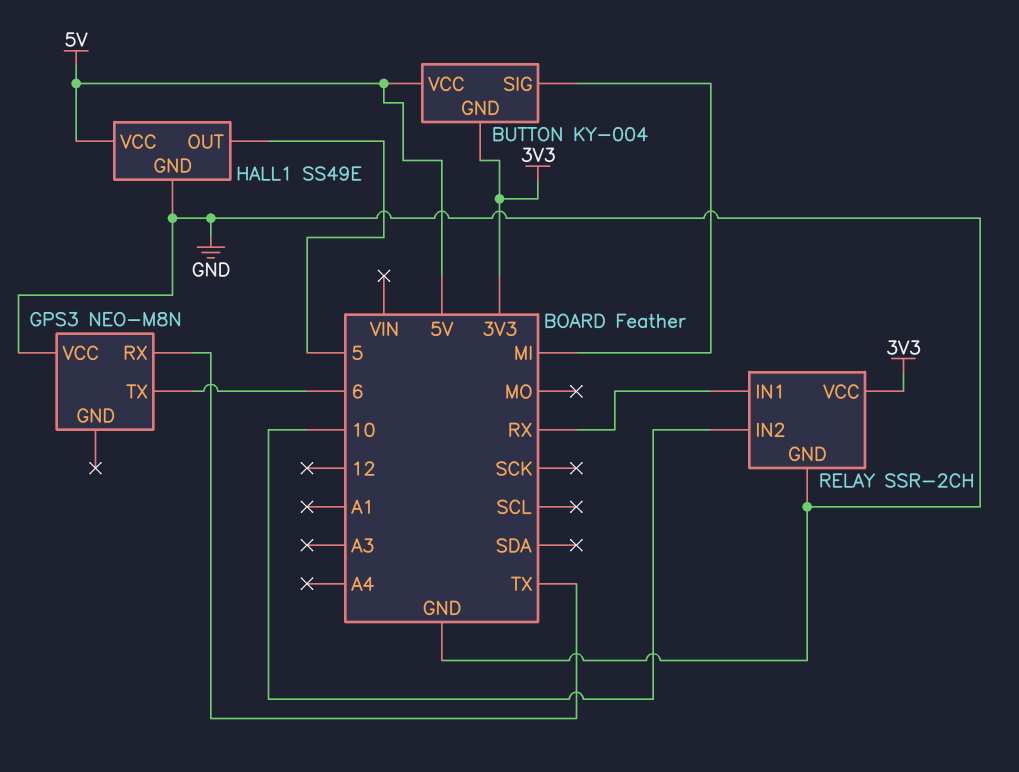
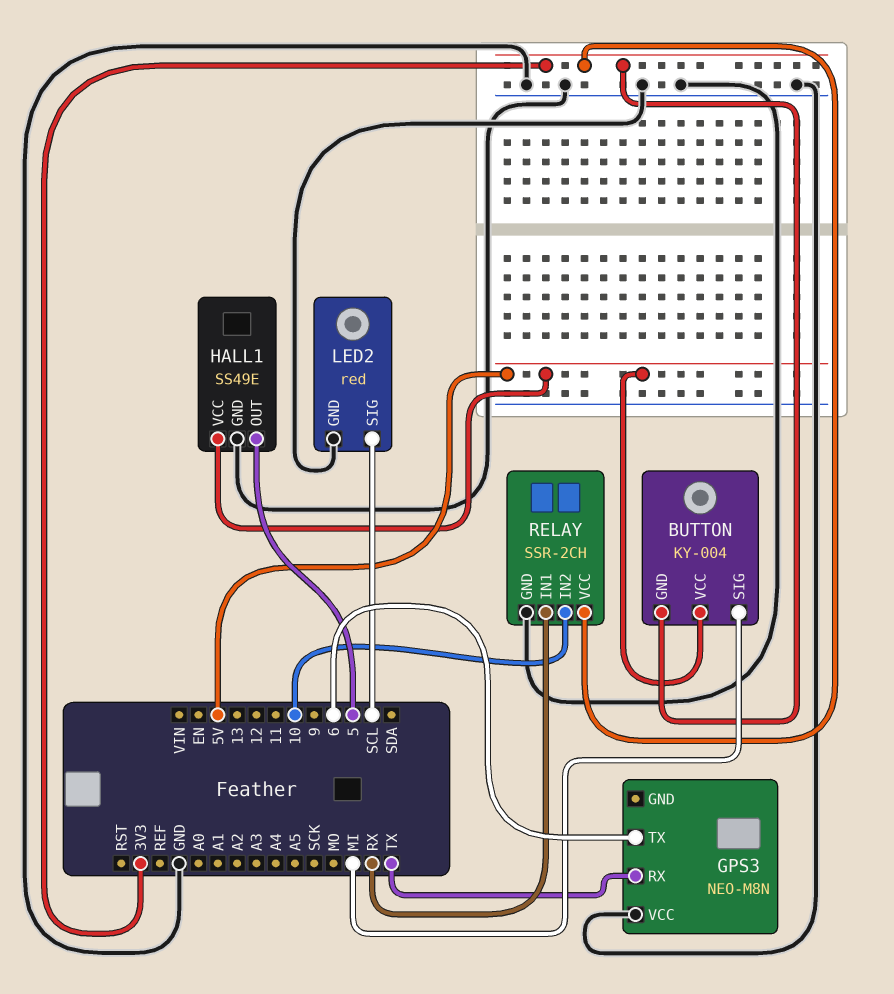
LED2: none -> red
LED2 pin GND: none -> GND
LED2 pin SIG: none -> SCL

